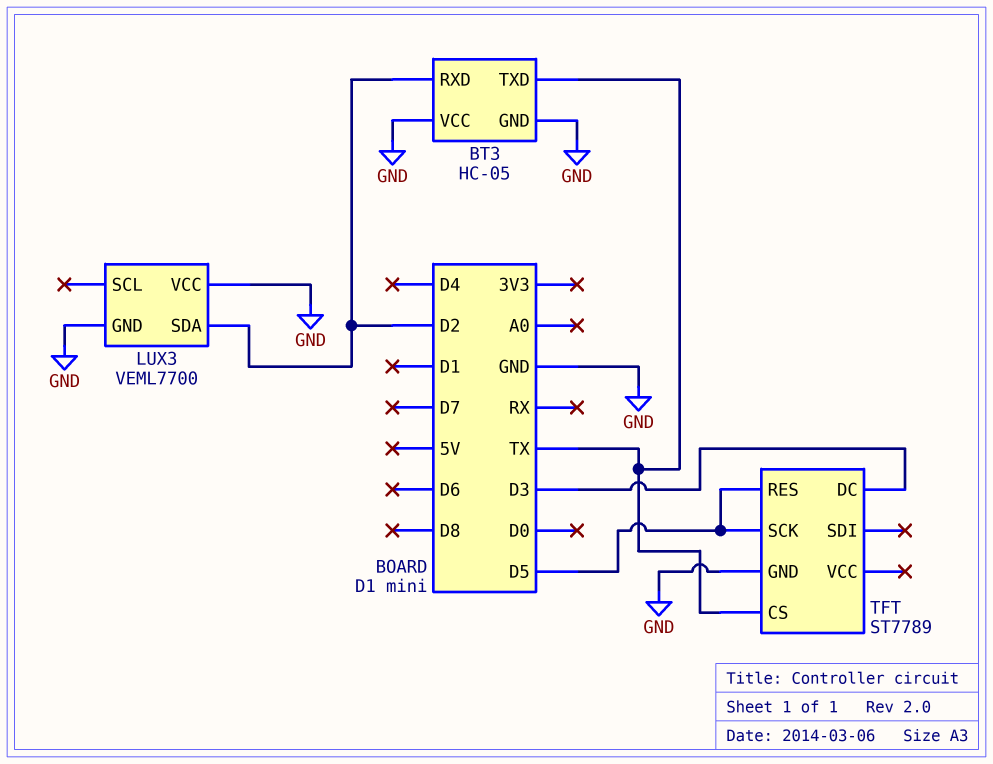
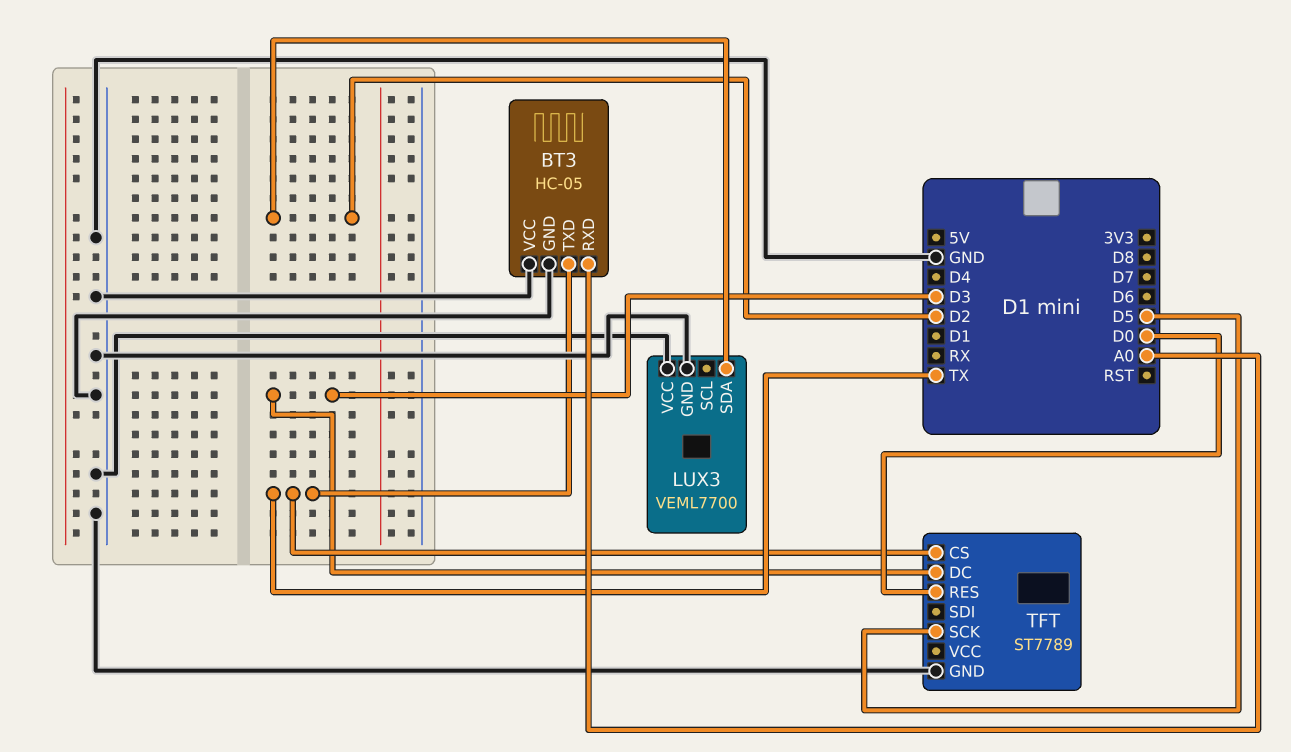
BT3 pin RXD: D2 -> A0
TFT pin RES: D5 -> D0

